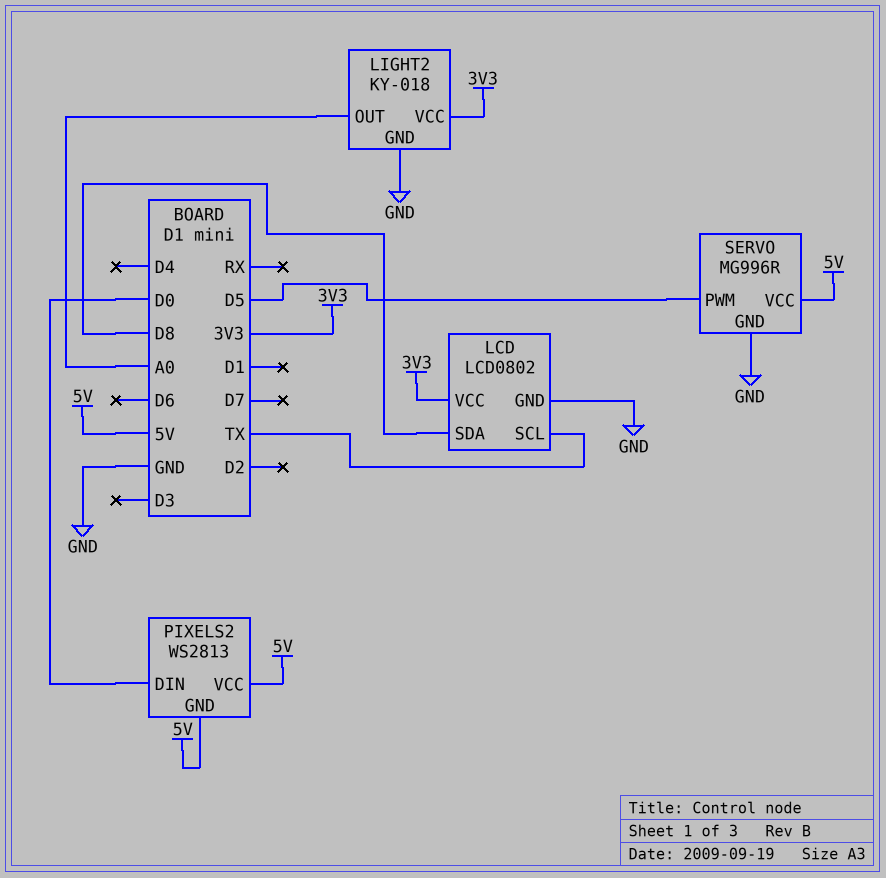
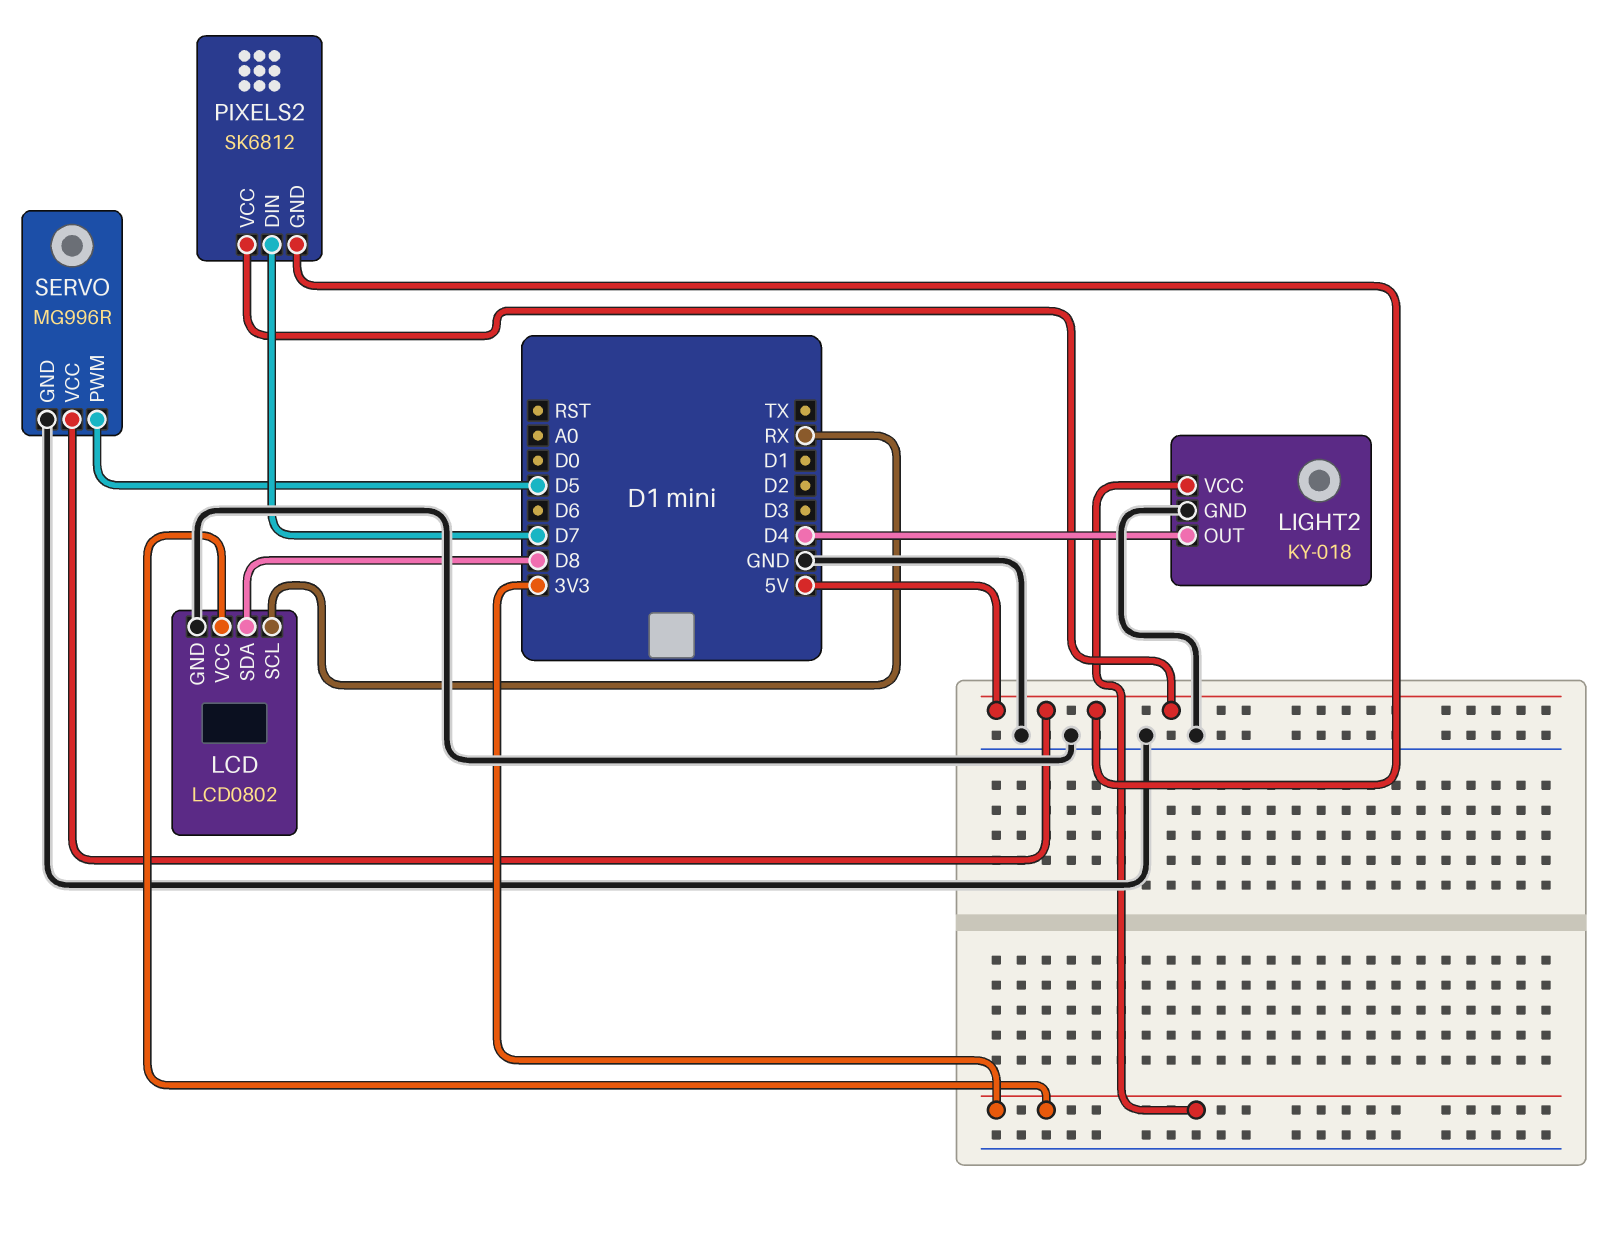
LCD pin SCL: TX -> RX
LIGHT2 pin OUT: A0 -> D4
PIXELS2: WS2813 -> SK6812
PIXELS2 pin DIN: D0 -> D7

